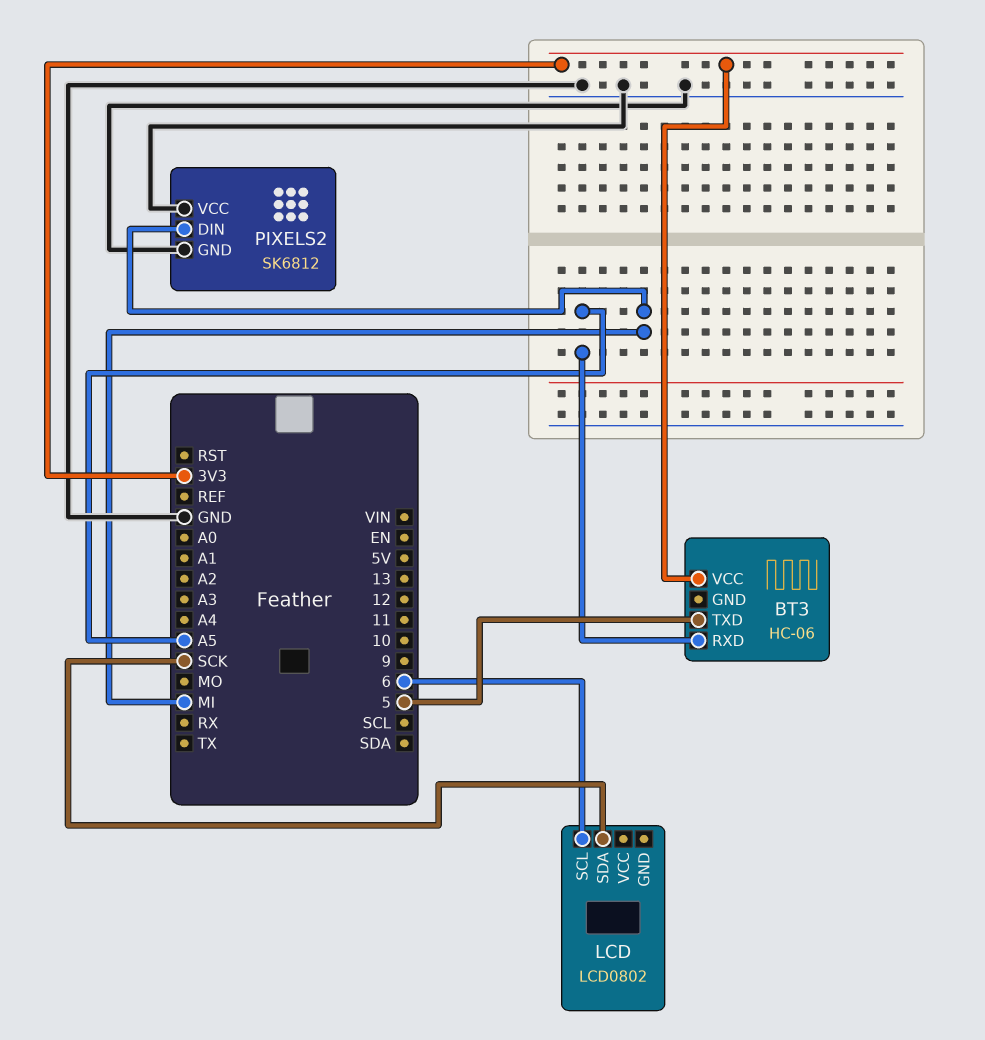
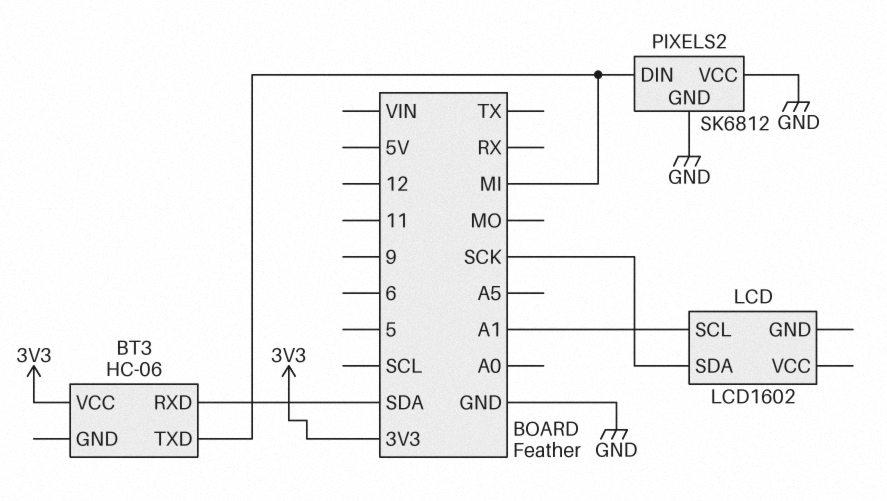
BT3 pin RXD: A5 -> SDA
BT3 pin TXD: 5 -> MI
LCD: LCD0802 -> LCD1602
LCD pin SCL: 6 -> A1

